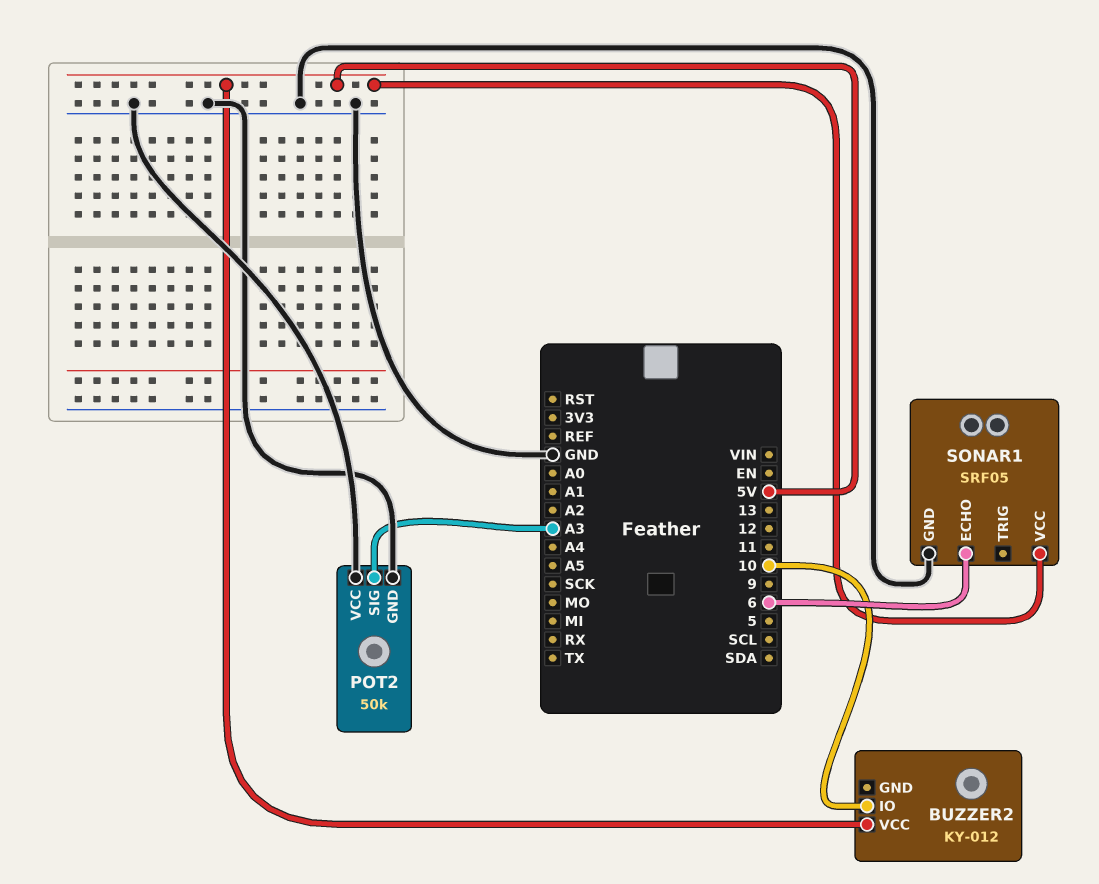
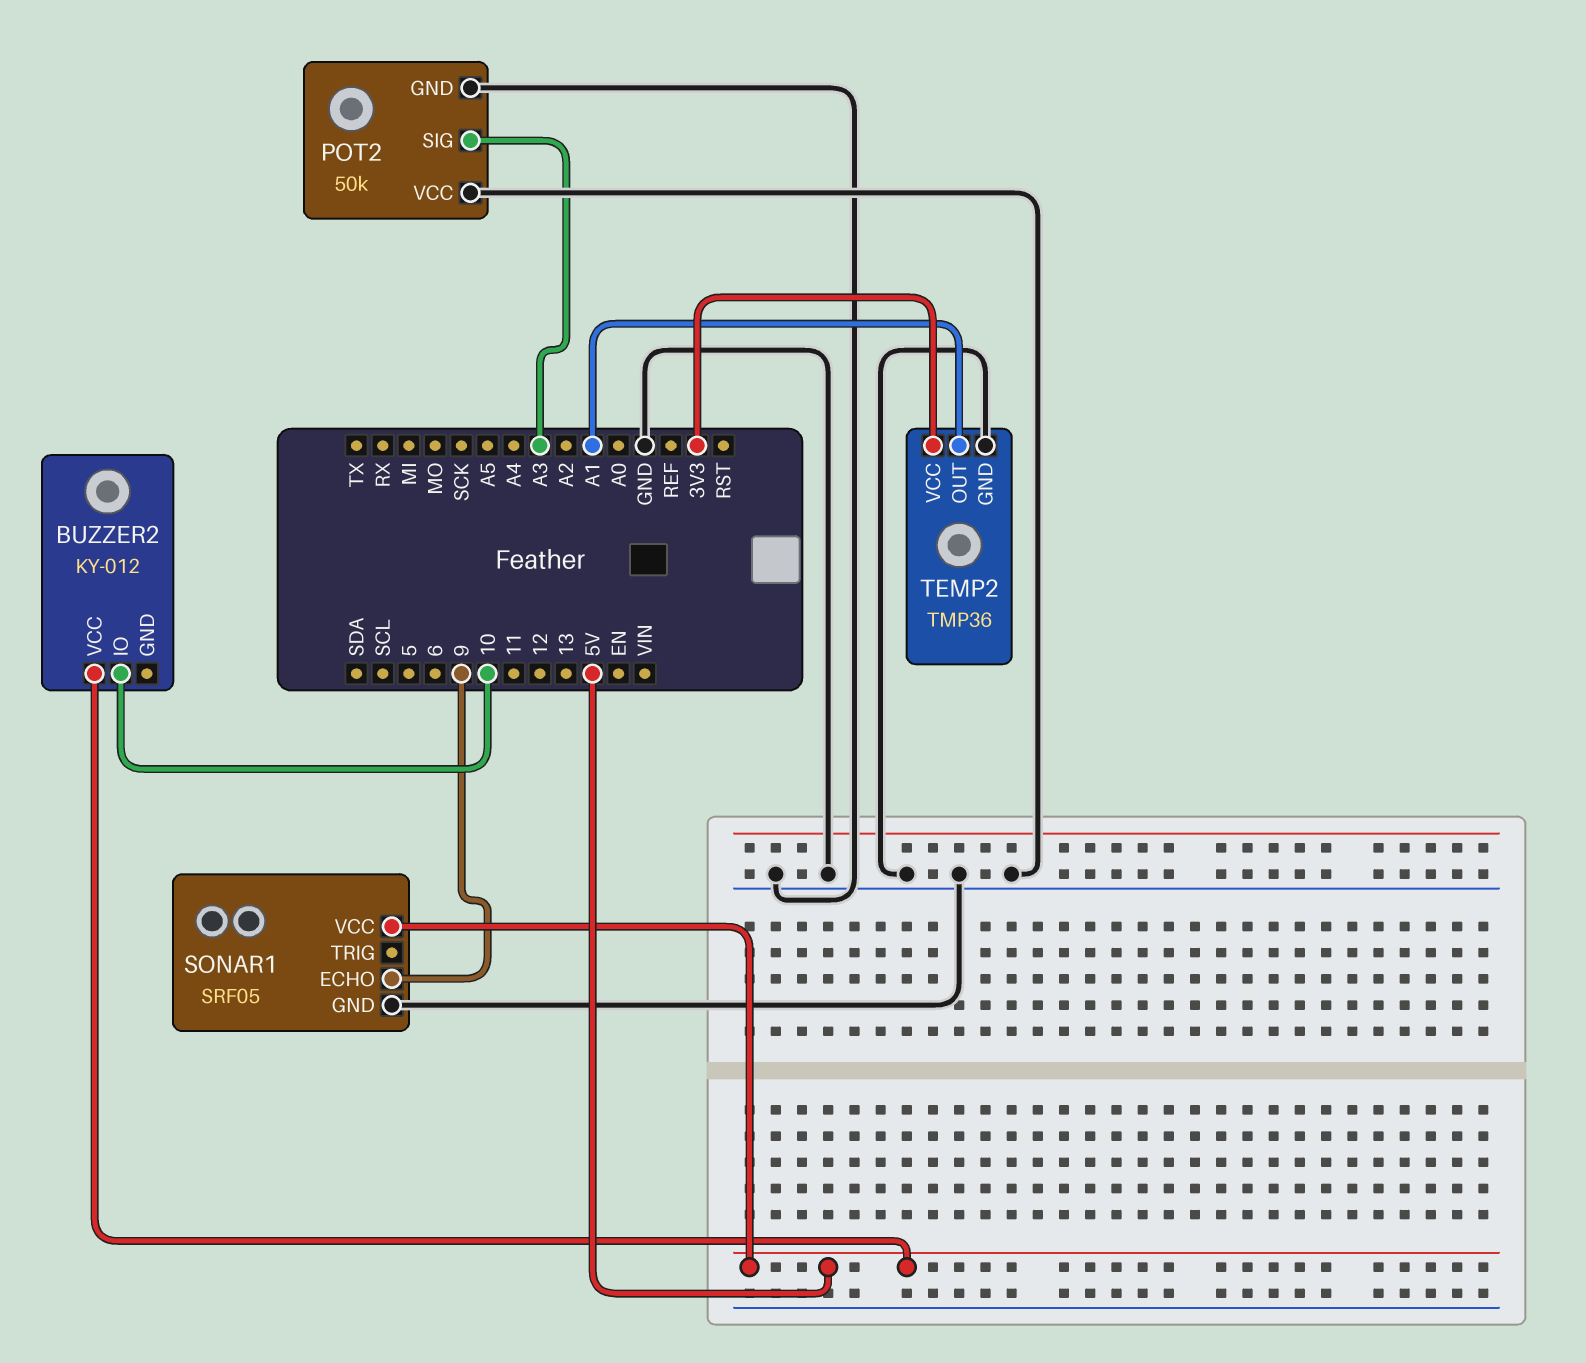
SONAR1 pin ECHO: 6 -> 9
TEMP2: none -> TMP36
TEMP2 pin GND: none -> GND
TEMP2 pin OUT: none -> A1
TEMP2 pin VCC: none -> 3V3

